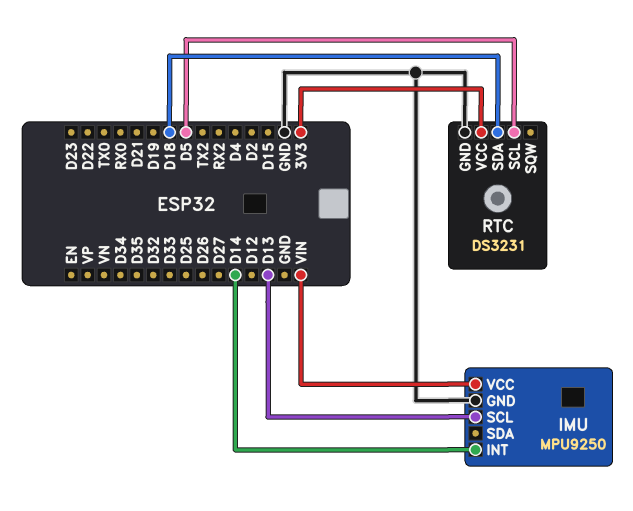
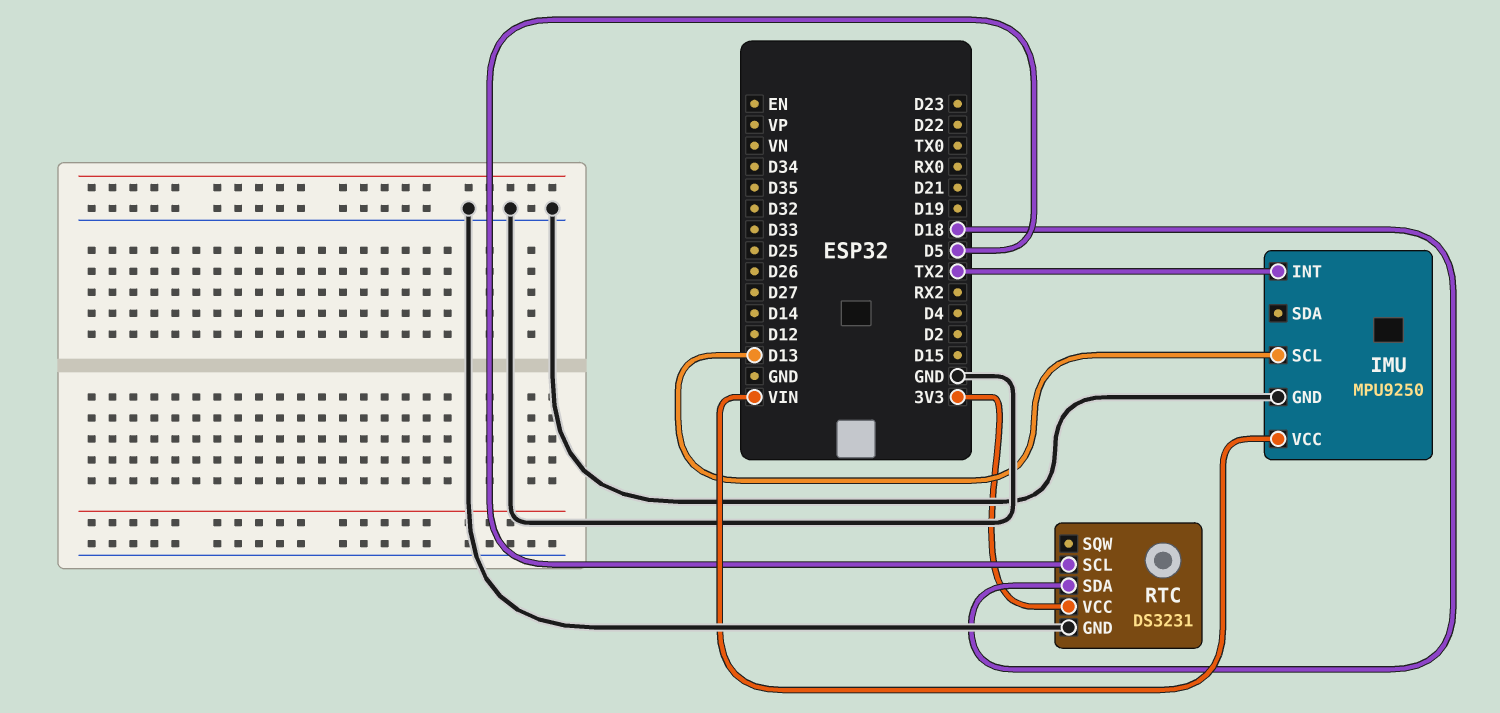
IMU pin INT: D14 -> TX2

